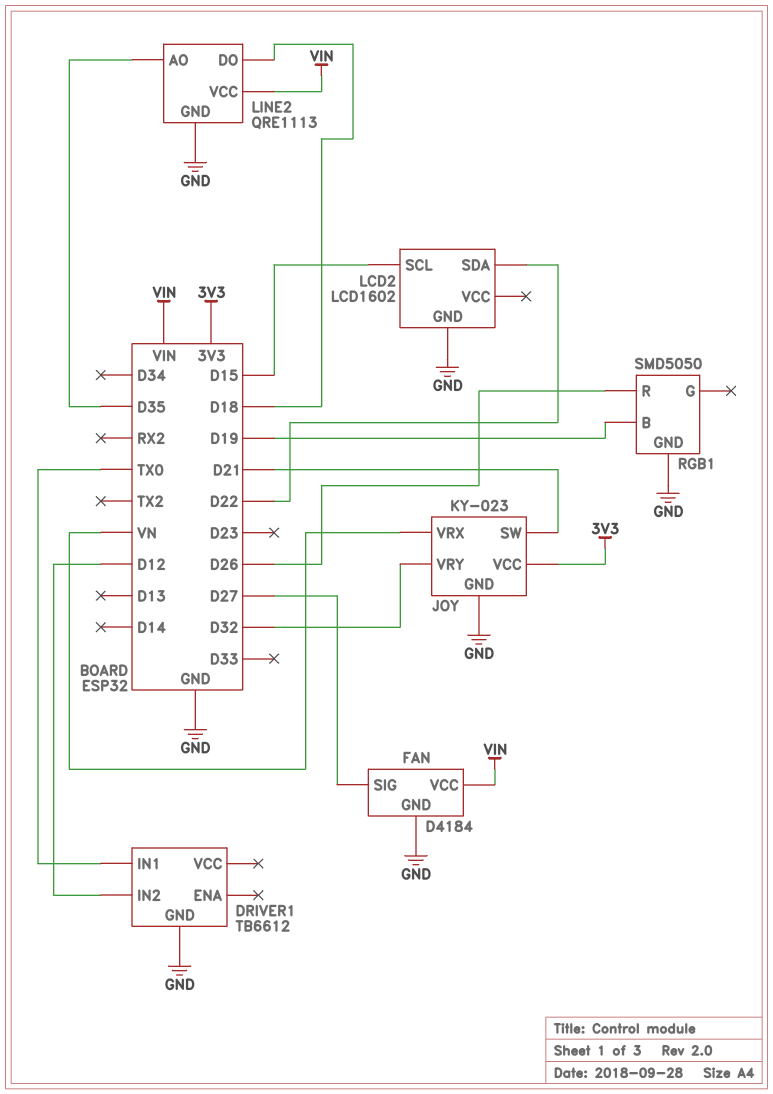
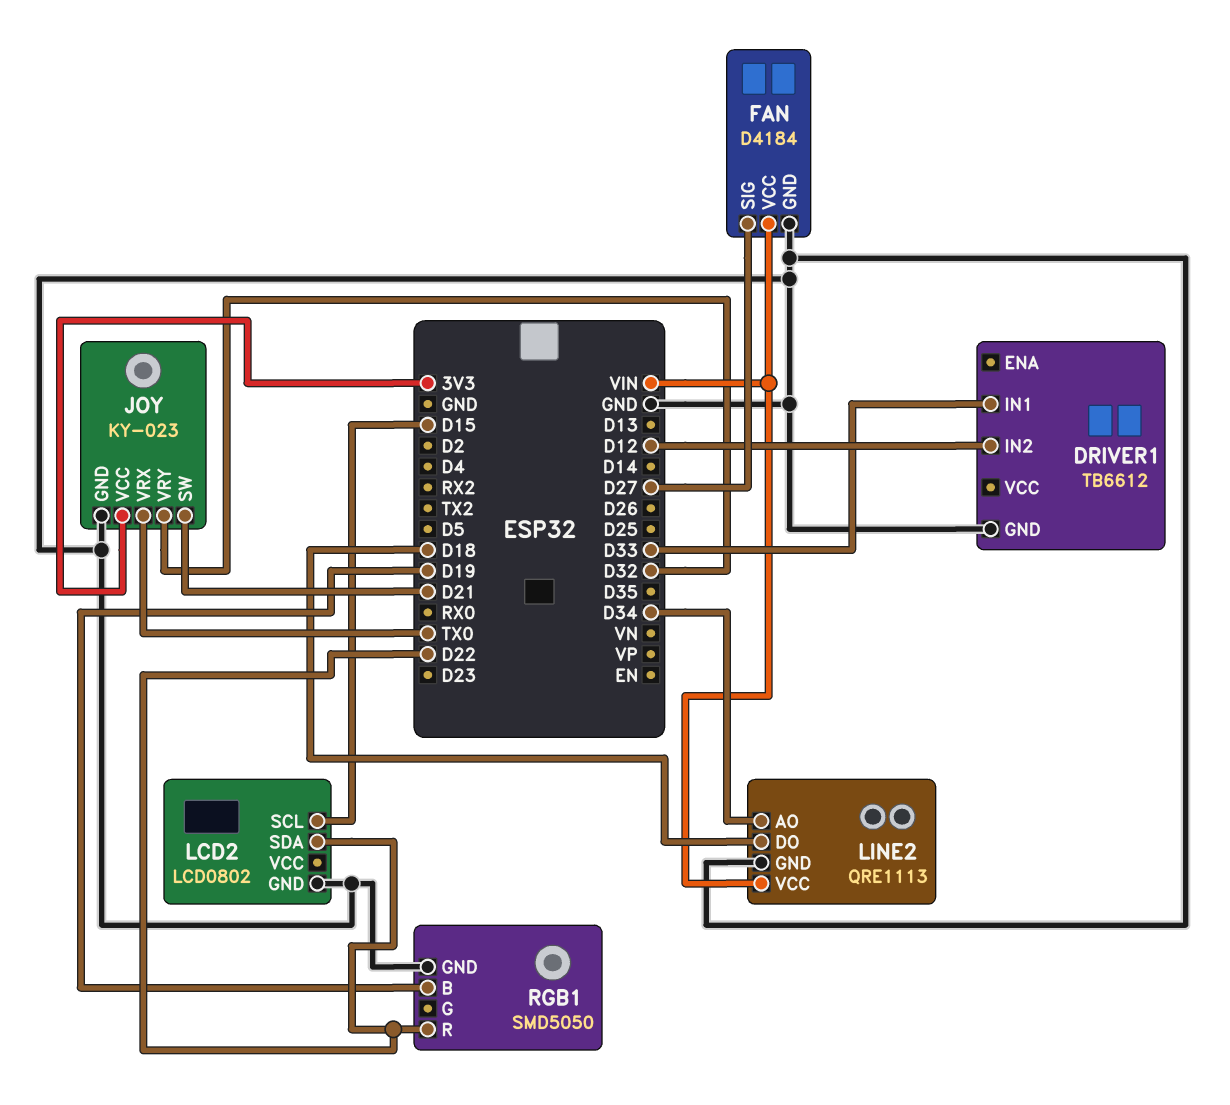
DRIVER1 pin IN1: TX0 -> D33
JOY pin VRX: VN -> TX0
LCD2: LCD1602 -> LCD0802
LINE2 pin AO: D35 -> D34
RGB1 pin R: D26 -> D22

